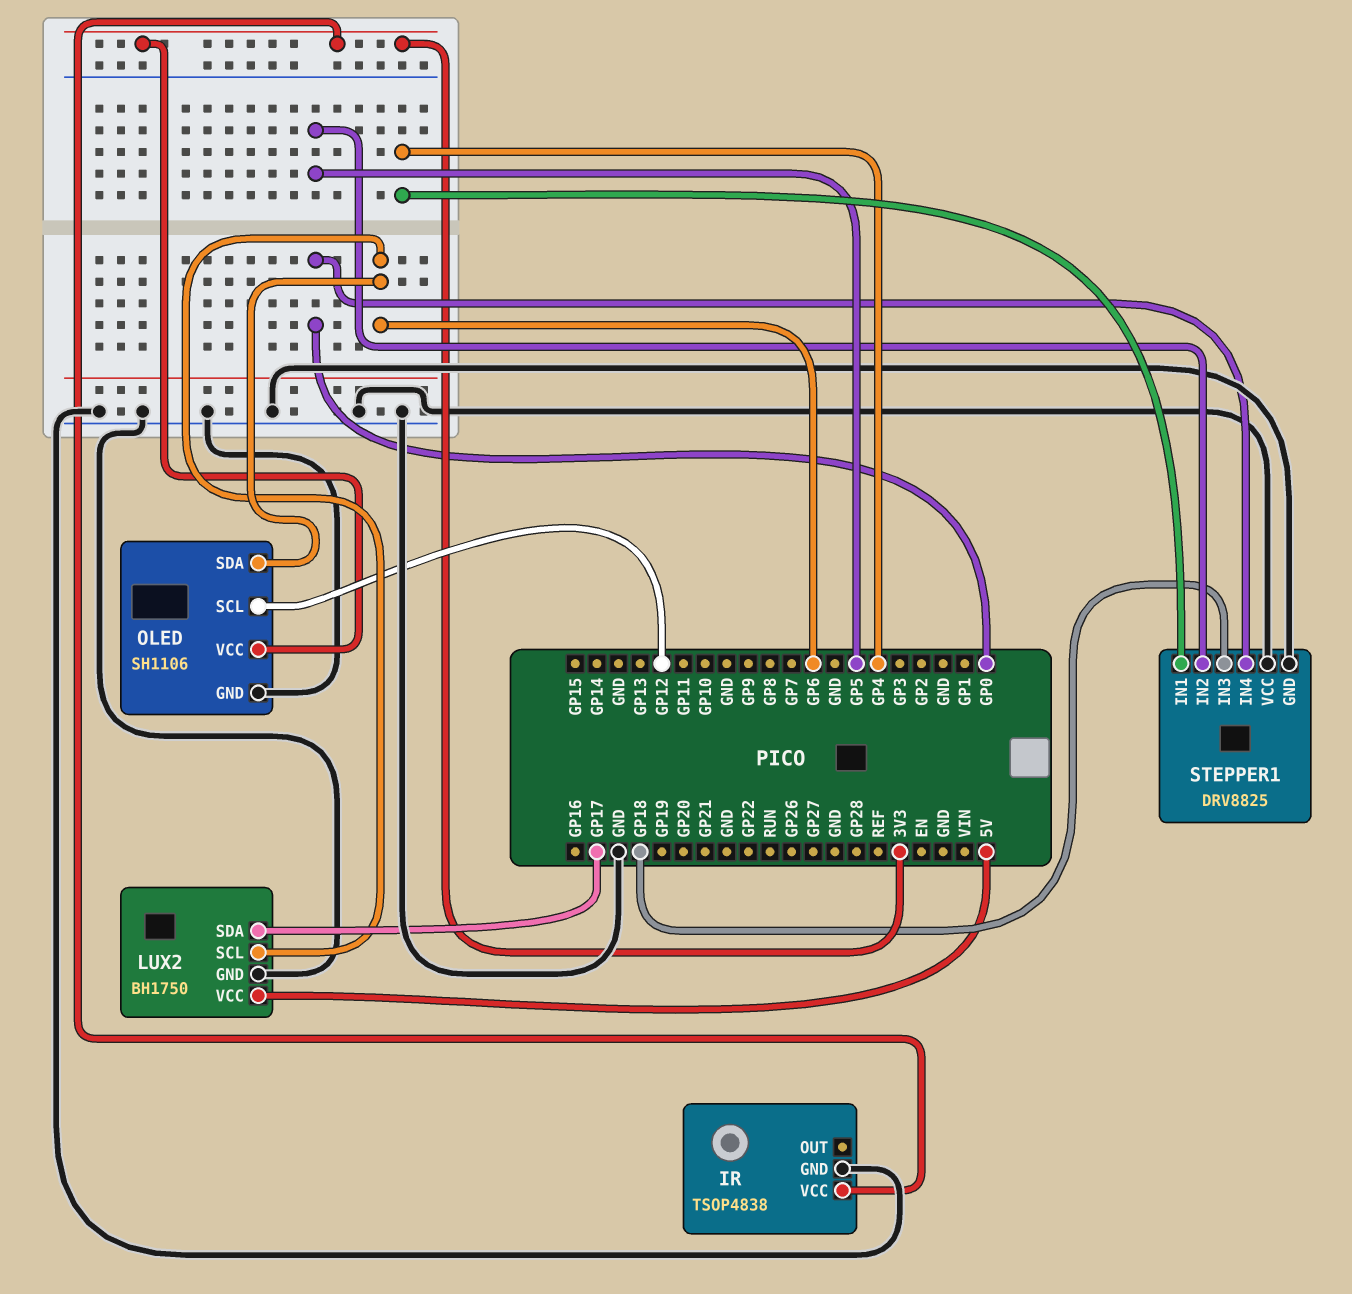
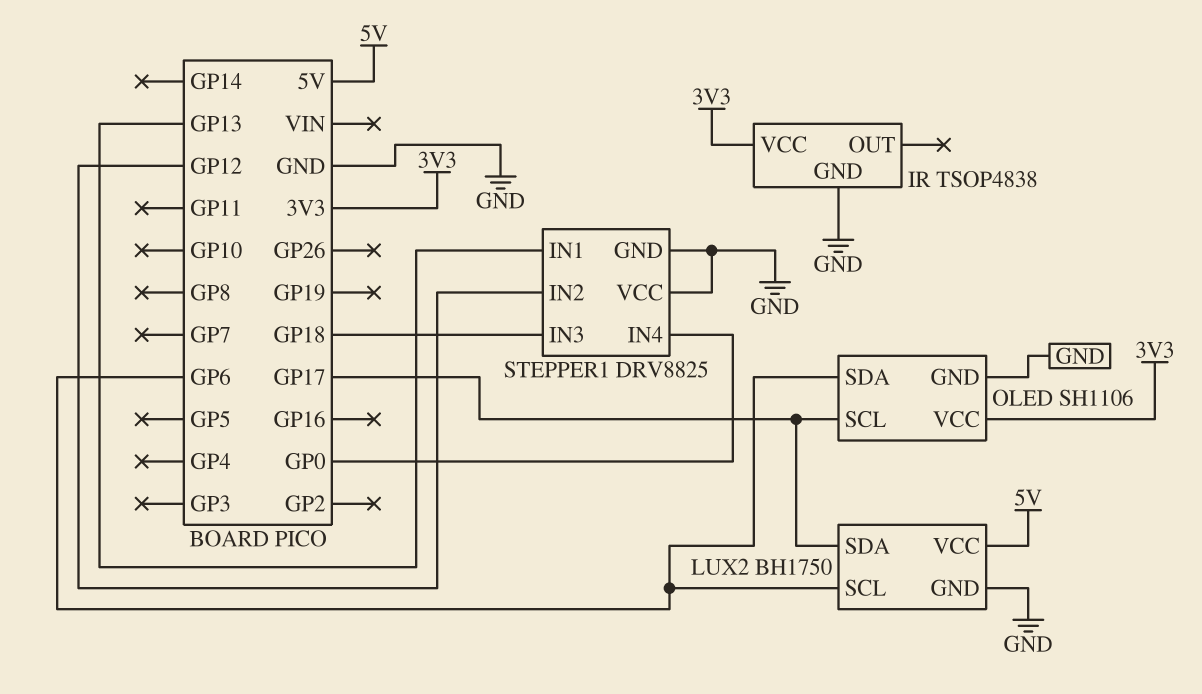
OLED pin SCL: GP12 -> GP17
STEPPER1 pin IN1: GP4 -> GP13
STEPPER1 pin IN2: GP5 -> GP12

